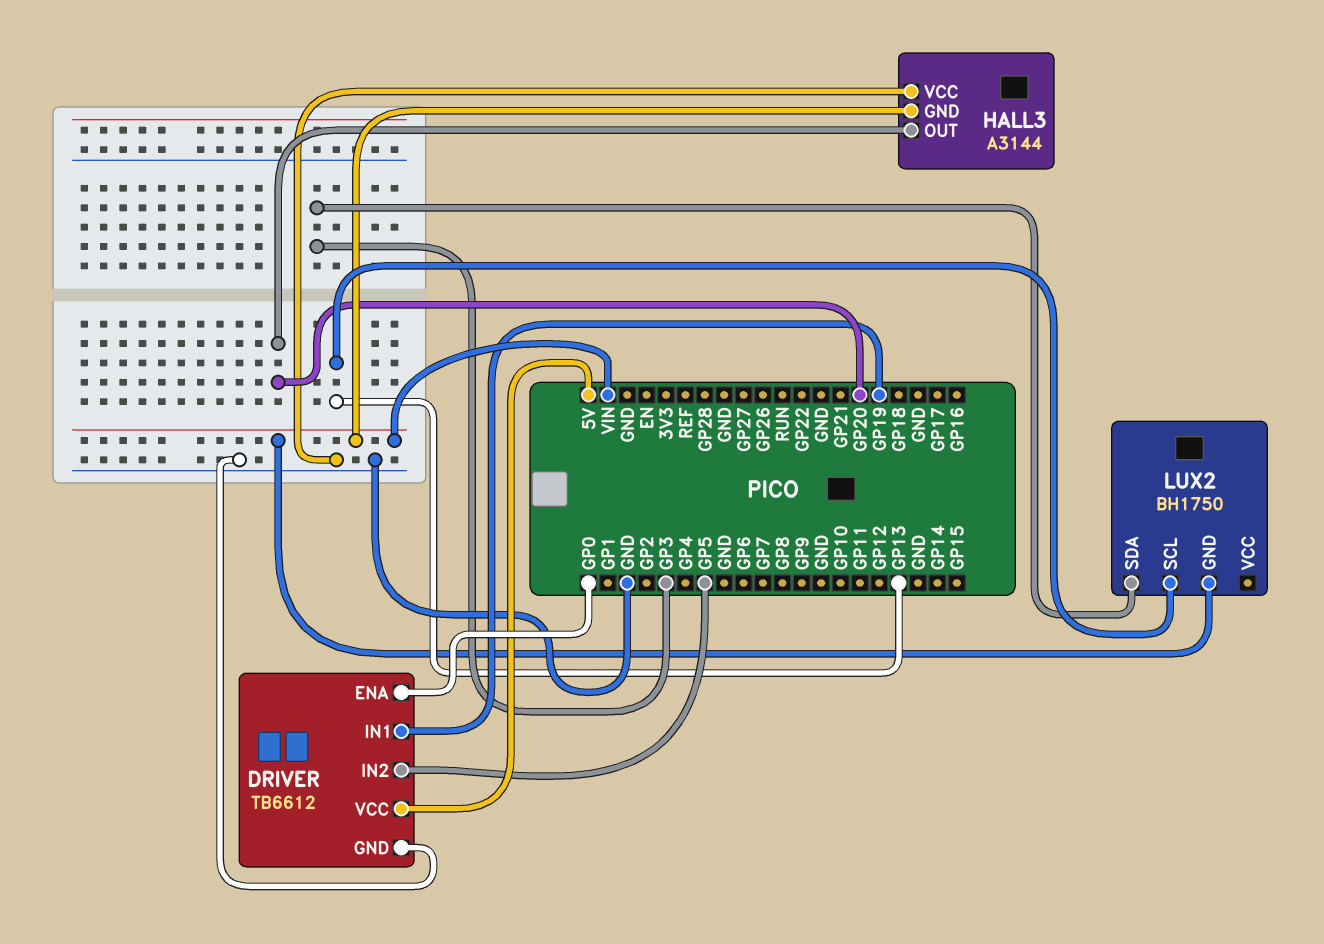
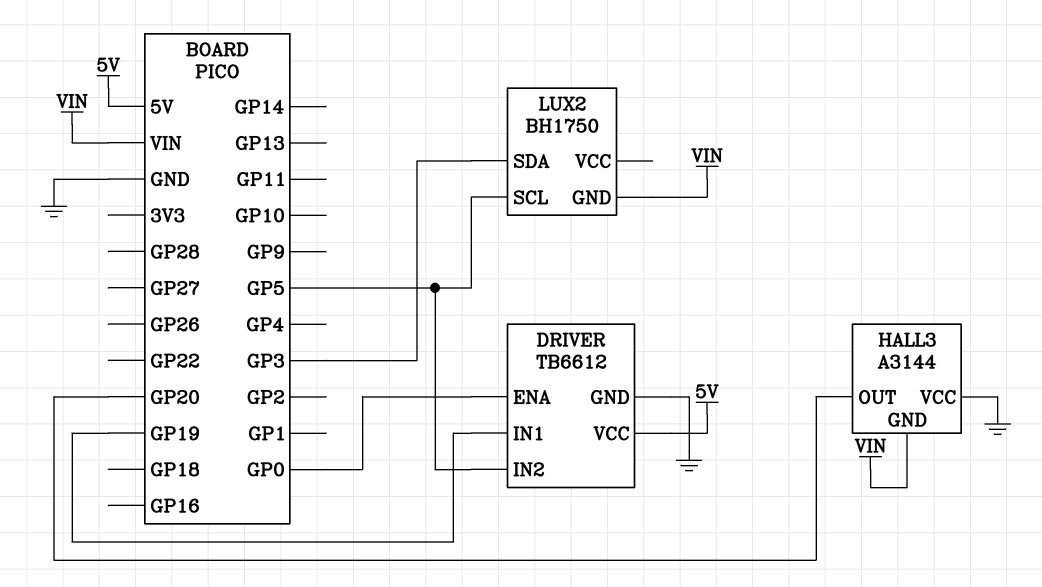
LUX2 pin SCL: GP13 -> GP5

